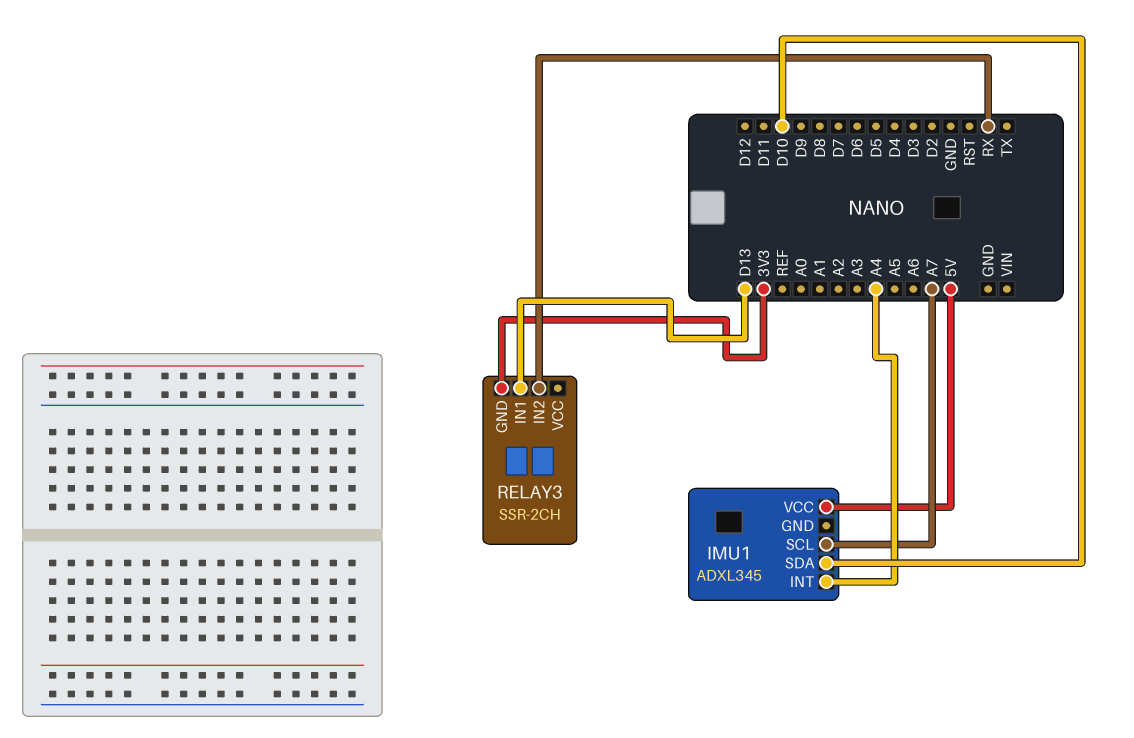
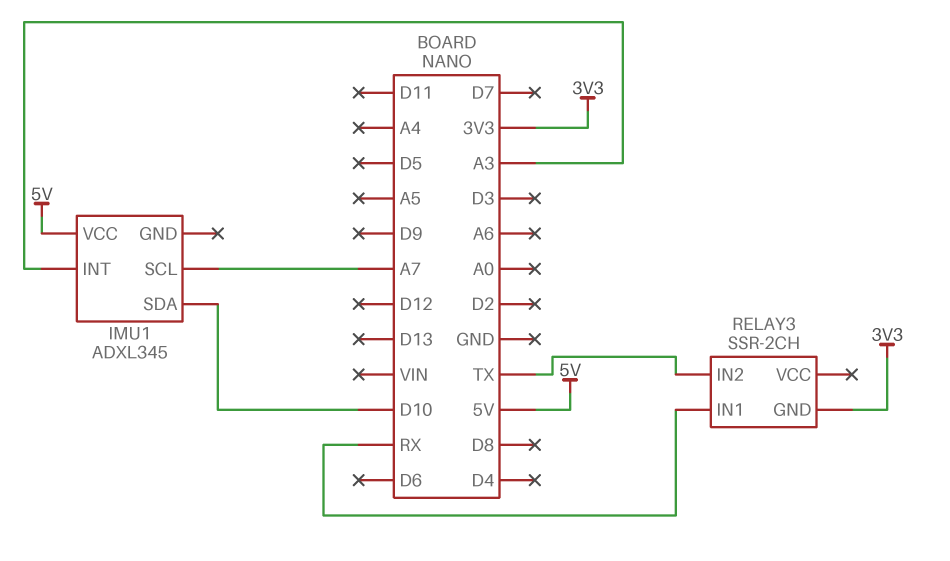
IMU1 pin INT: A4 -> A3
RELAY3 pin IN1: D13 -> RX
RELAY3 pin IN2: RX -> TX

